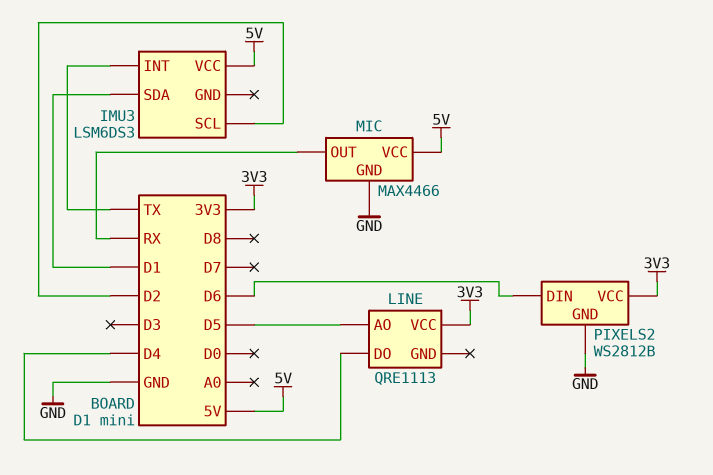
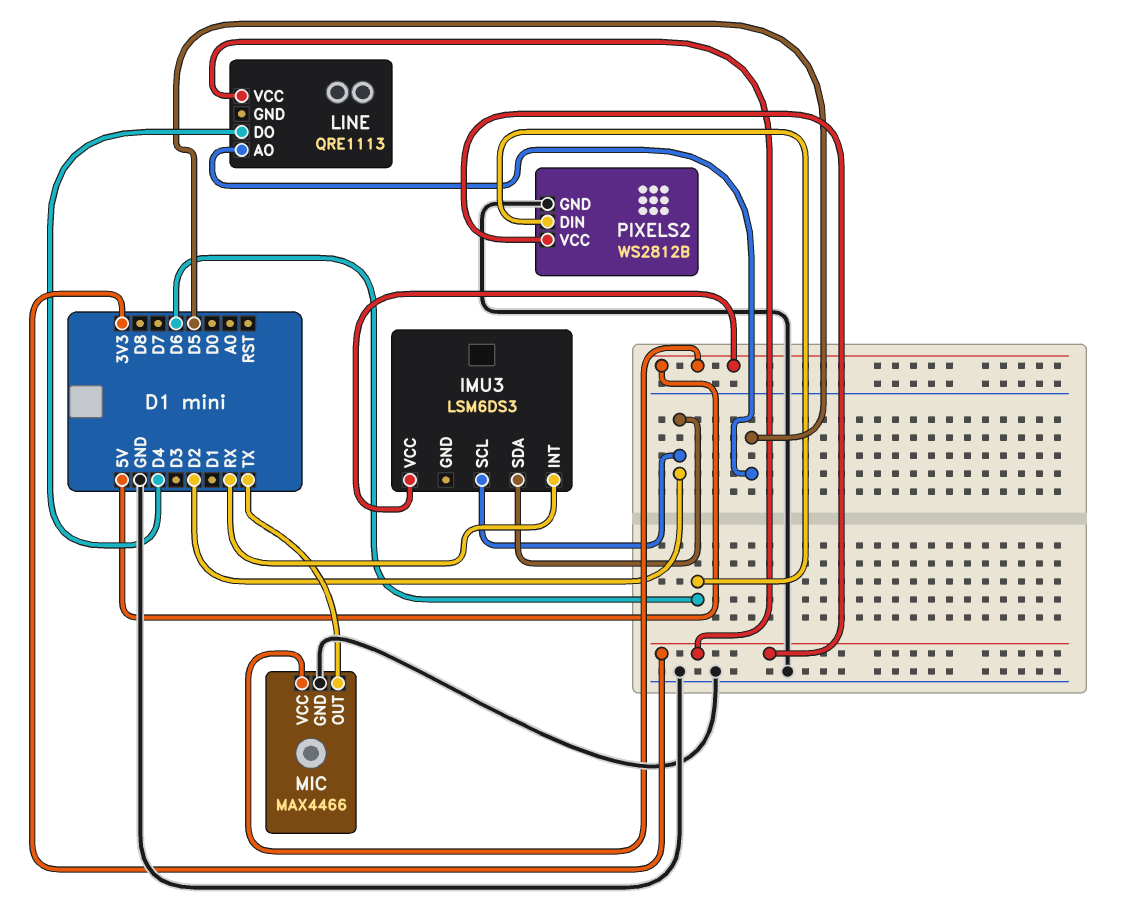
IMU3 pin INT: TX -> RX
IMU3 pin SDA: D1 -> D2
MIC pin OUT: RX -> TX

